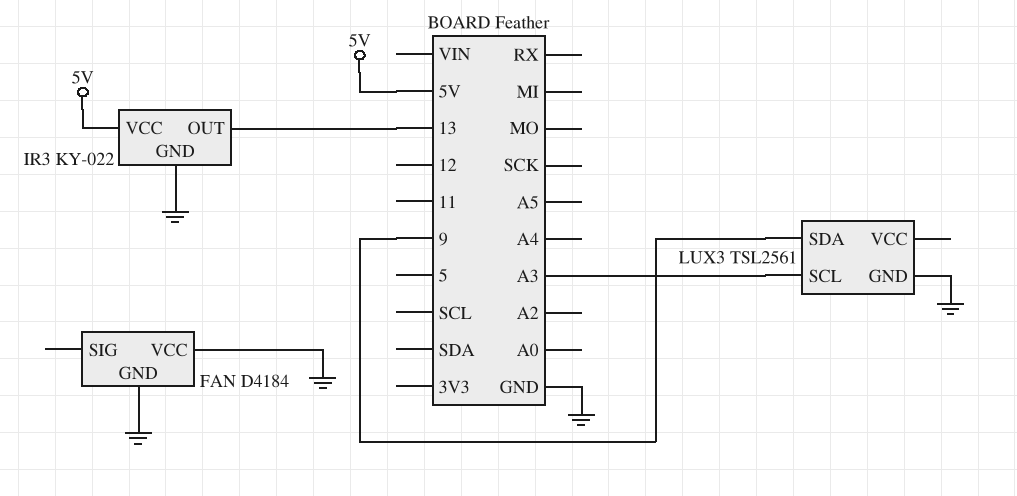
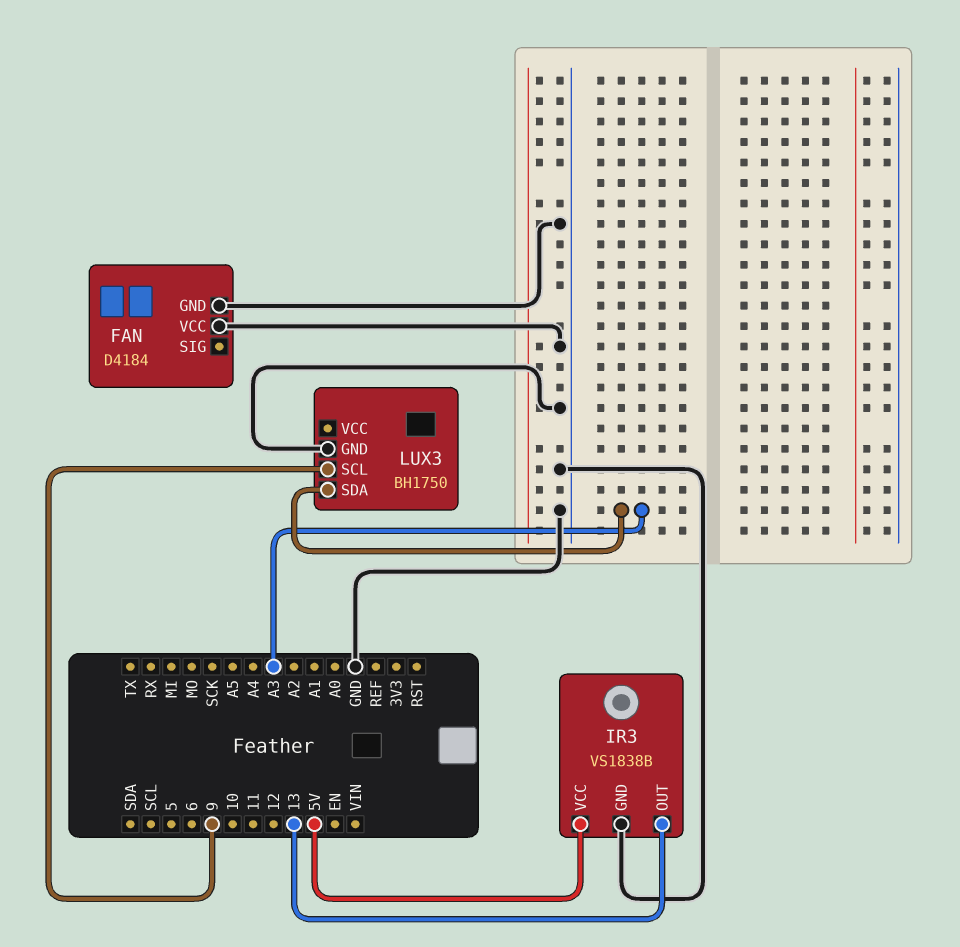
IR3: KY-022 -> VS1838B
LUX3: TSL2561 -> BH1750
LUX3 pin SCL: A3 -> 9
LUX3 pin SDA: 9 -> A3

